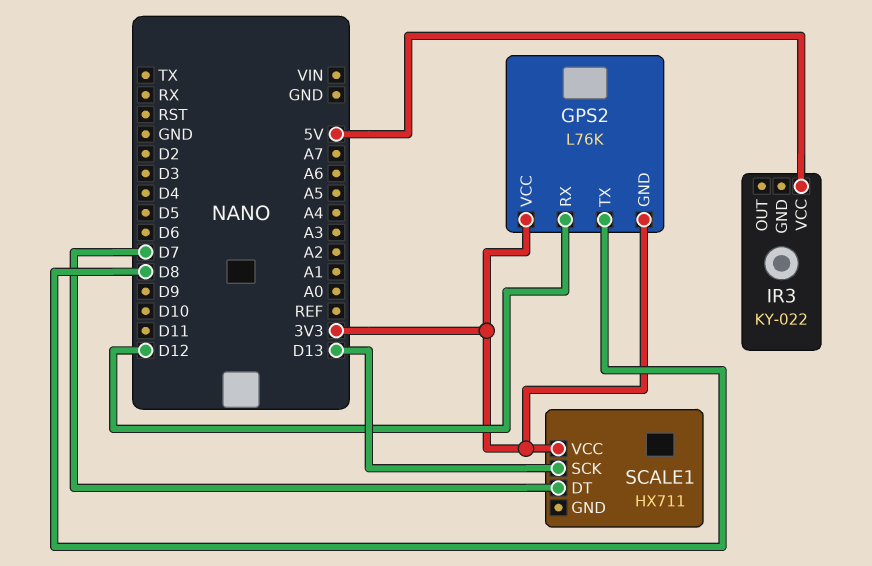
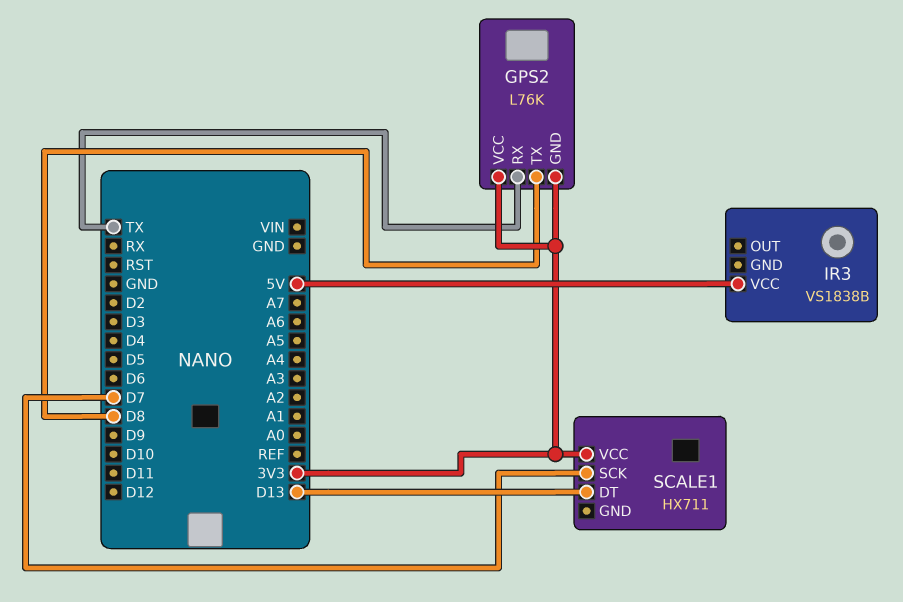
GPS2 pin RX: D12 -> TX
IR3: KY-022 -> VS1838B
SCALE1 pin DT: D7 -> D13
SCALE1 pin SCK: D13 -> D7

